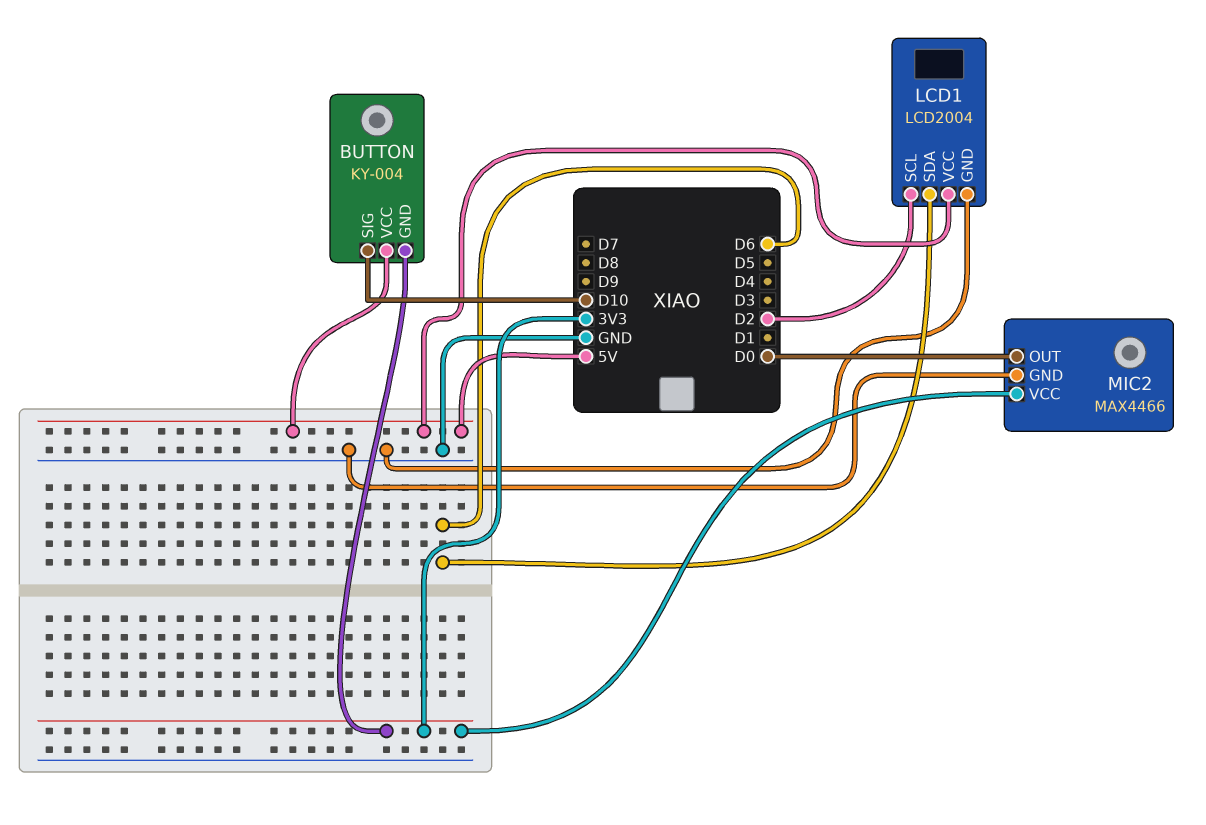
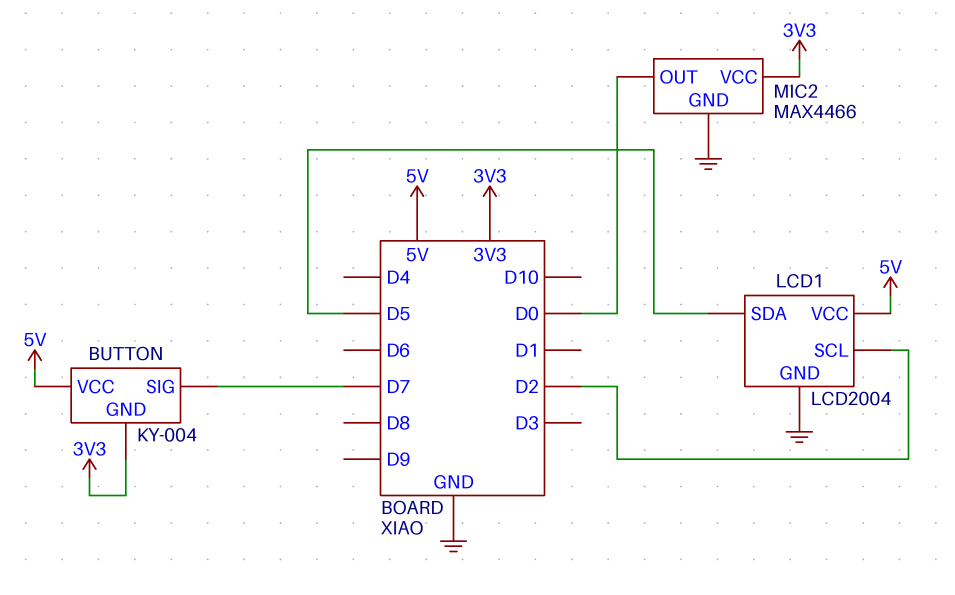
BUTTON pin SIG: D10 -> D7
LCD1 pin SDA: D6 -> D5

